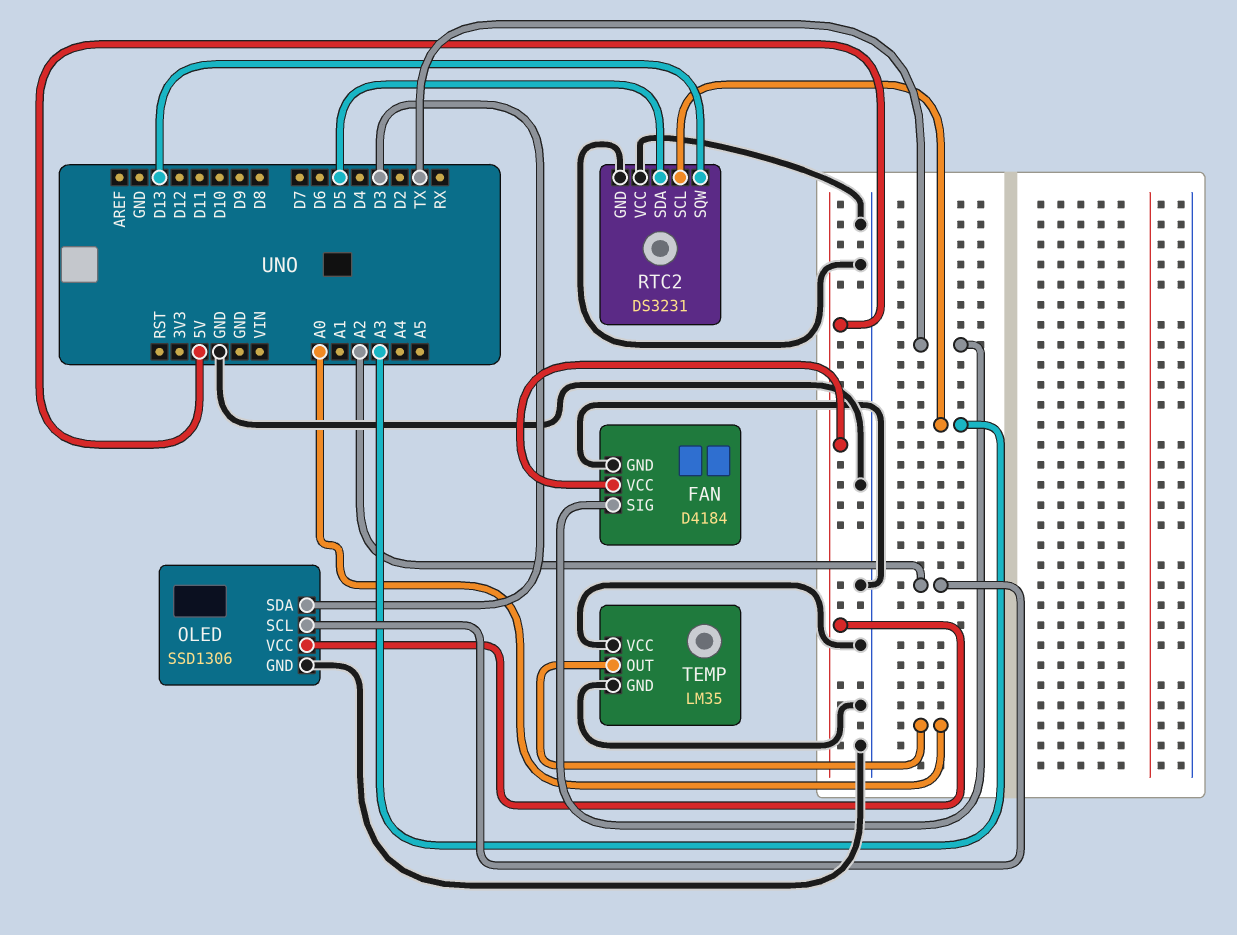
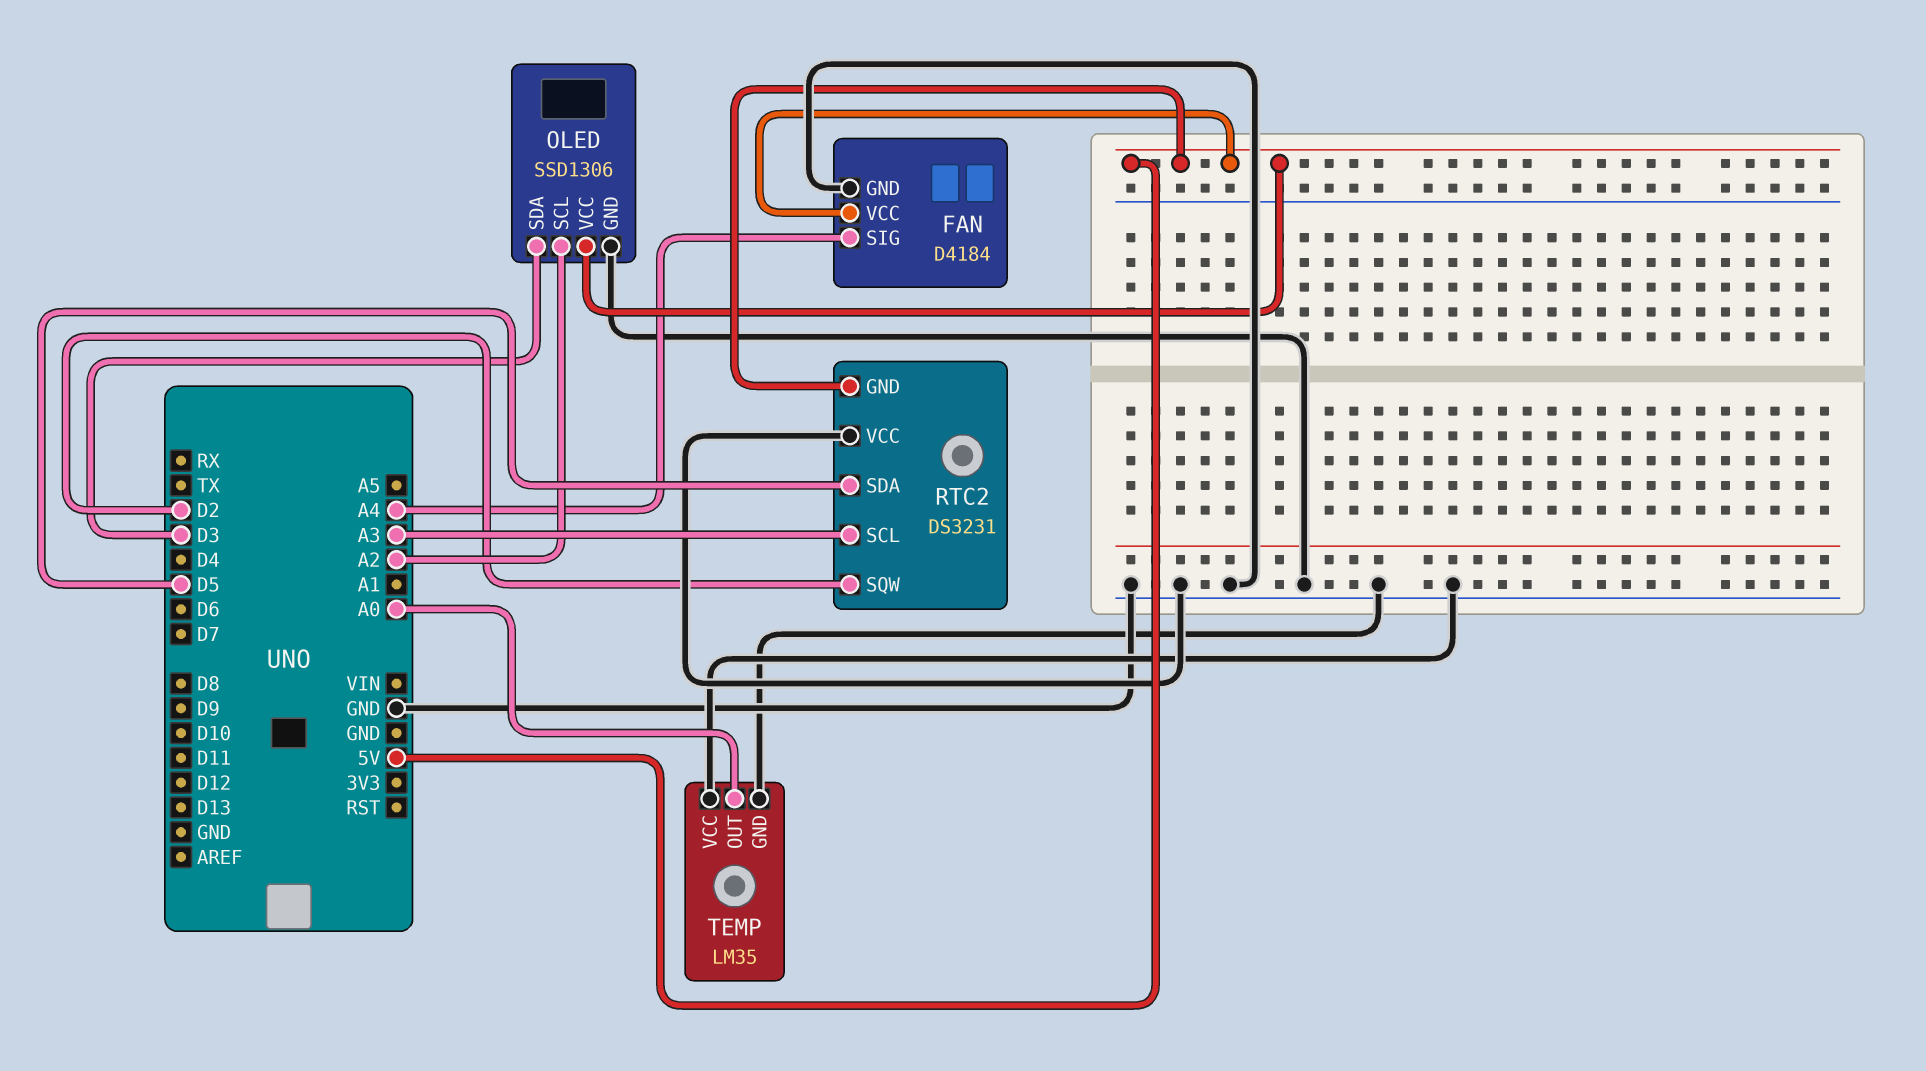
FAN pin SIG: TX -> A4
RTC2 pin GND: GND -> 5V
RTC2 pin SQW: D13 -> D2

